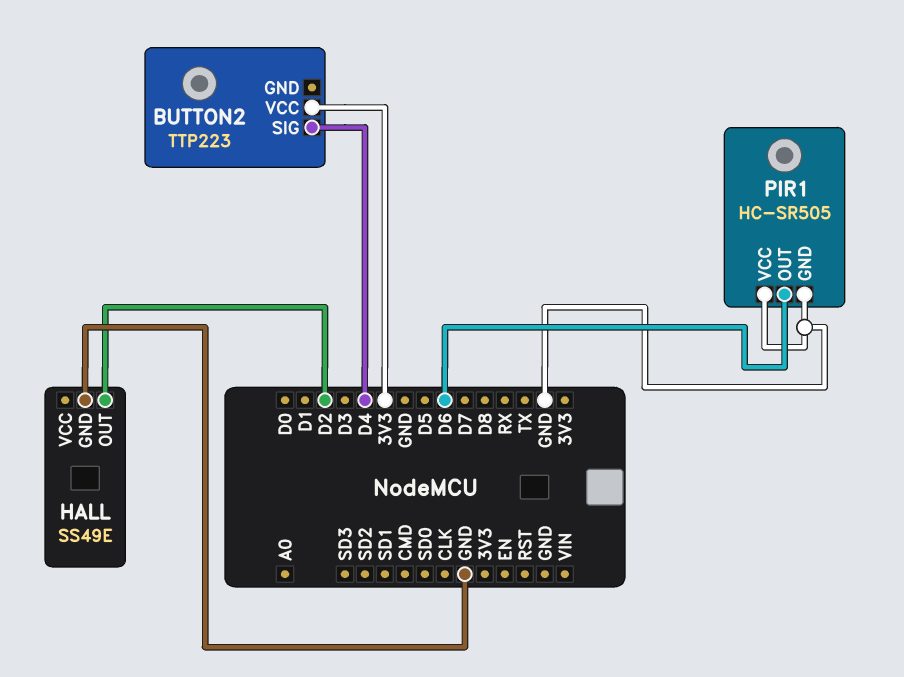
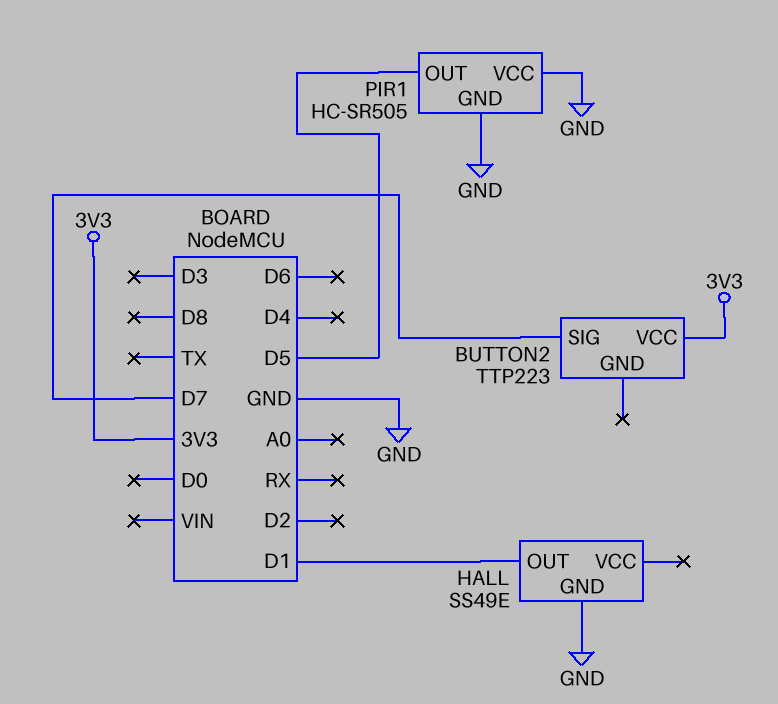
BUTTON2 pin SIG: D4 -> D7
HALL pin OUT: D2 -> D1
PIR1 pin OUT: D6 -> D5

